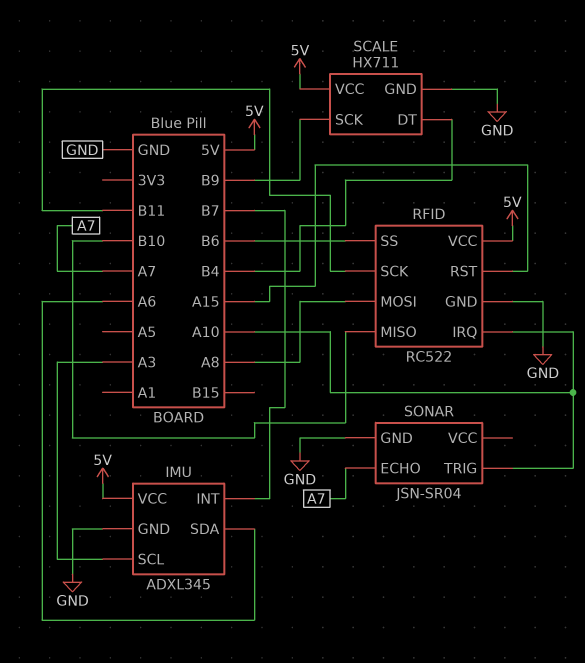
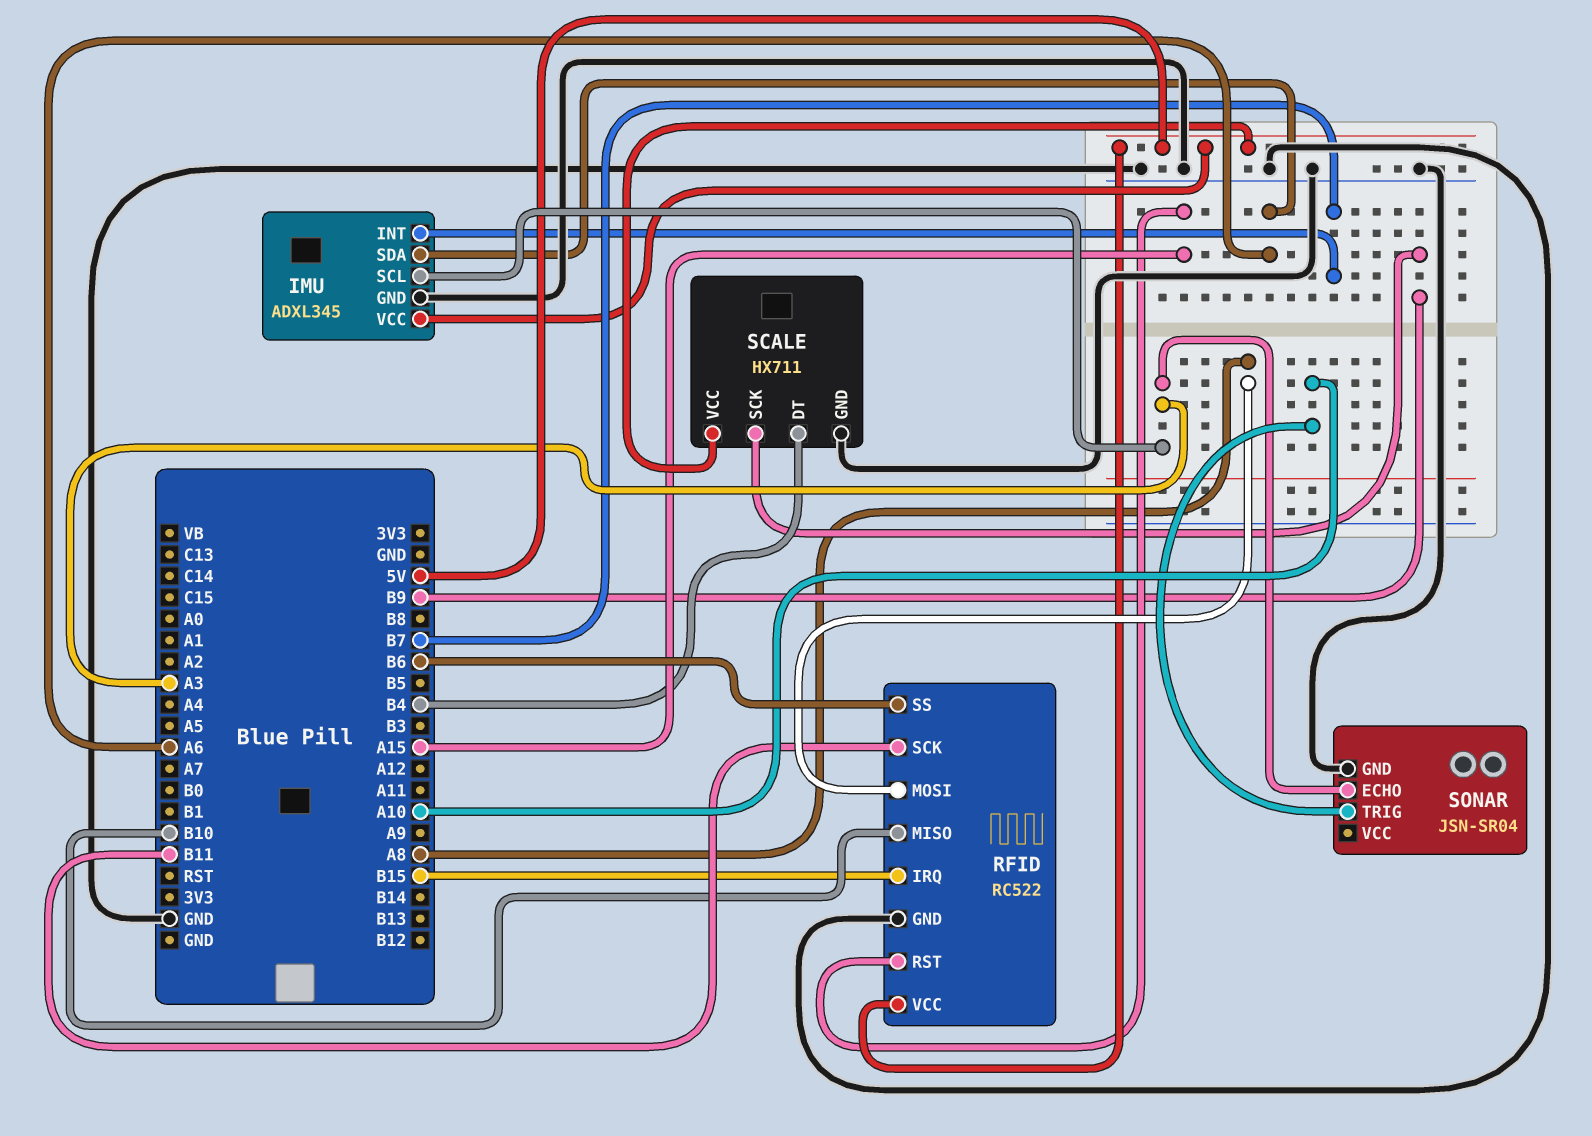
RFID pin IRQ: A10 -> B15
SONAR pin ECHO: A7 -> A3

